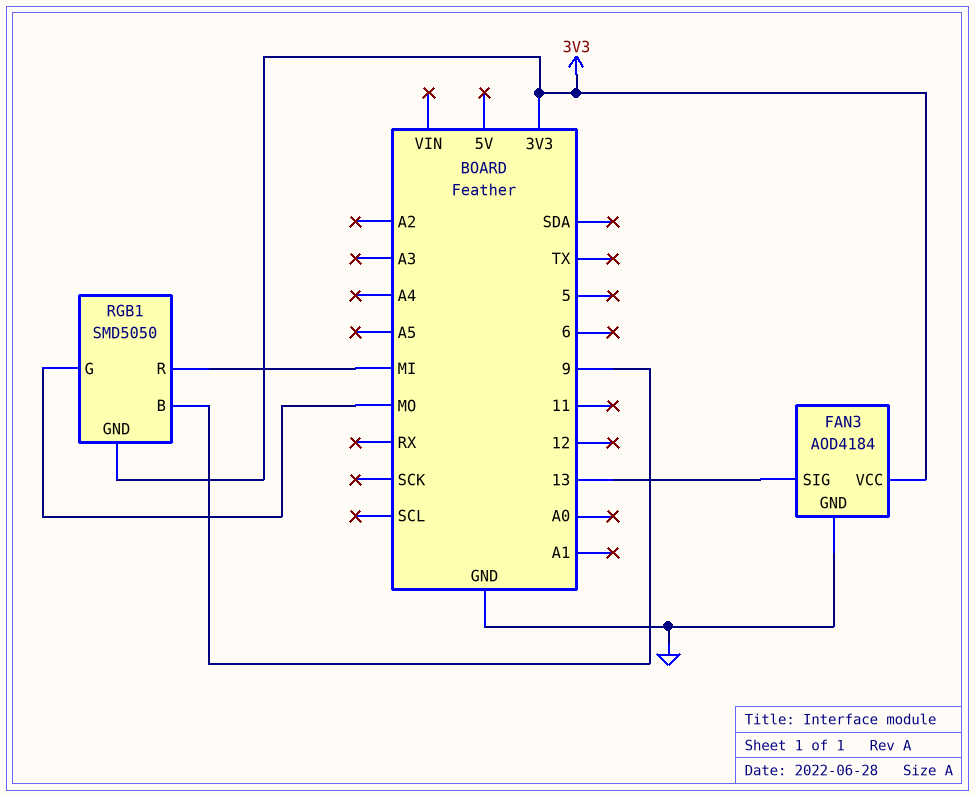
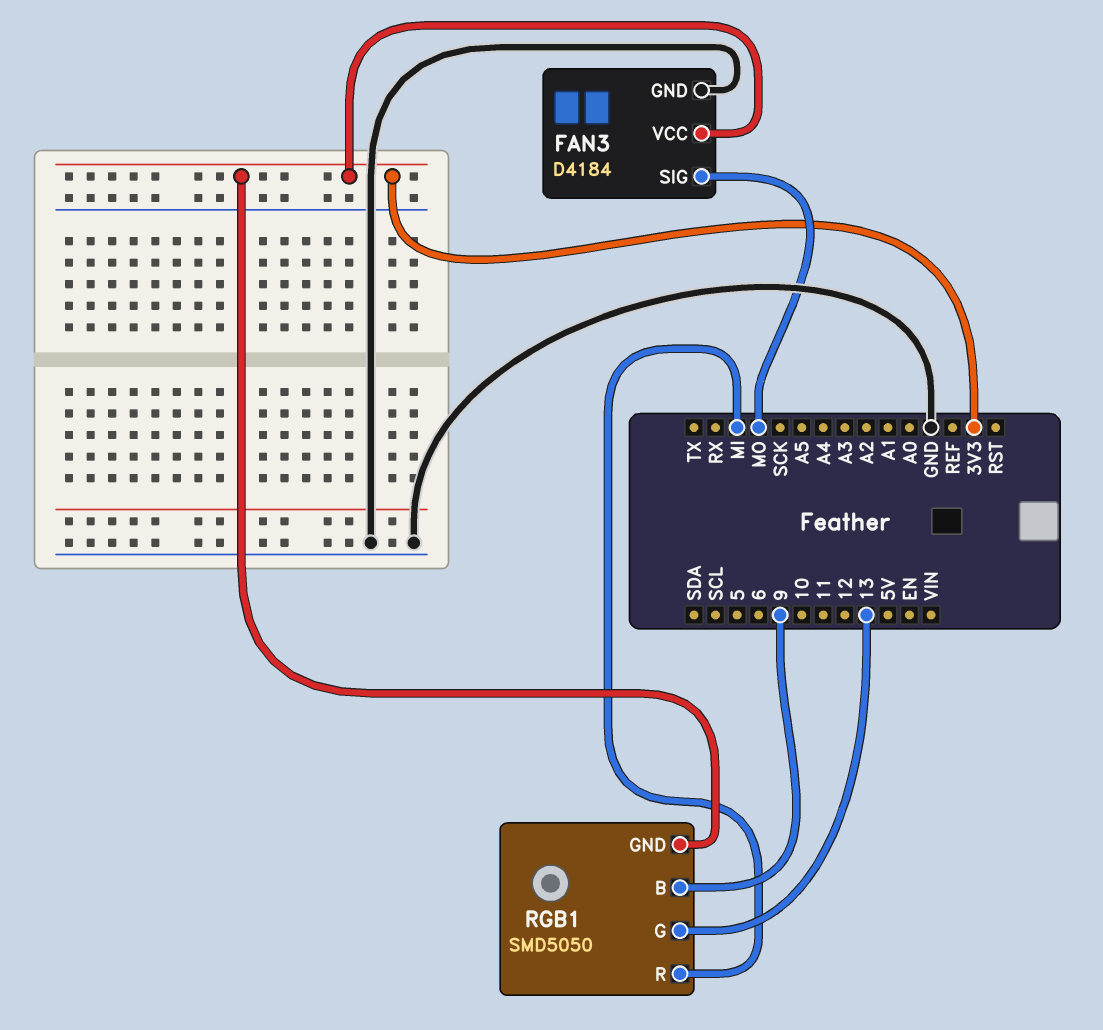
FAN3: AOD4184 -> D4184
FAN3 pin SIG: 13 -> MO
RGB1 pin G: MO -> 13

